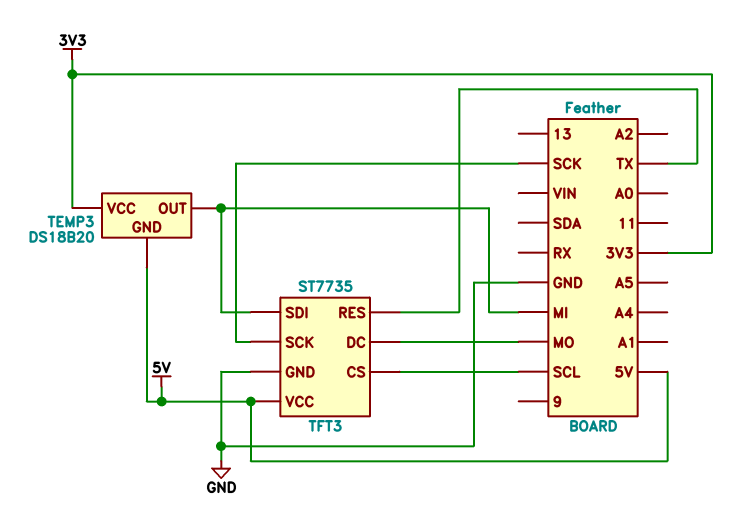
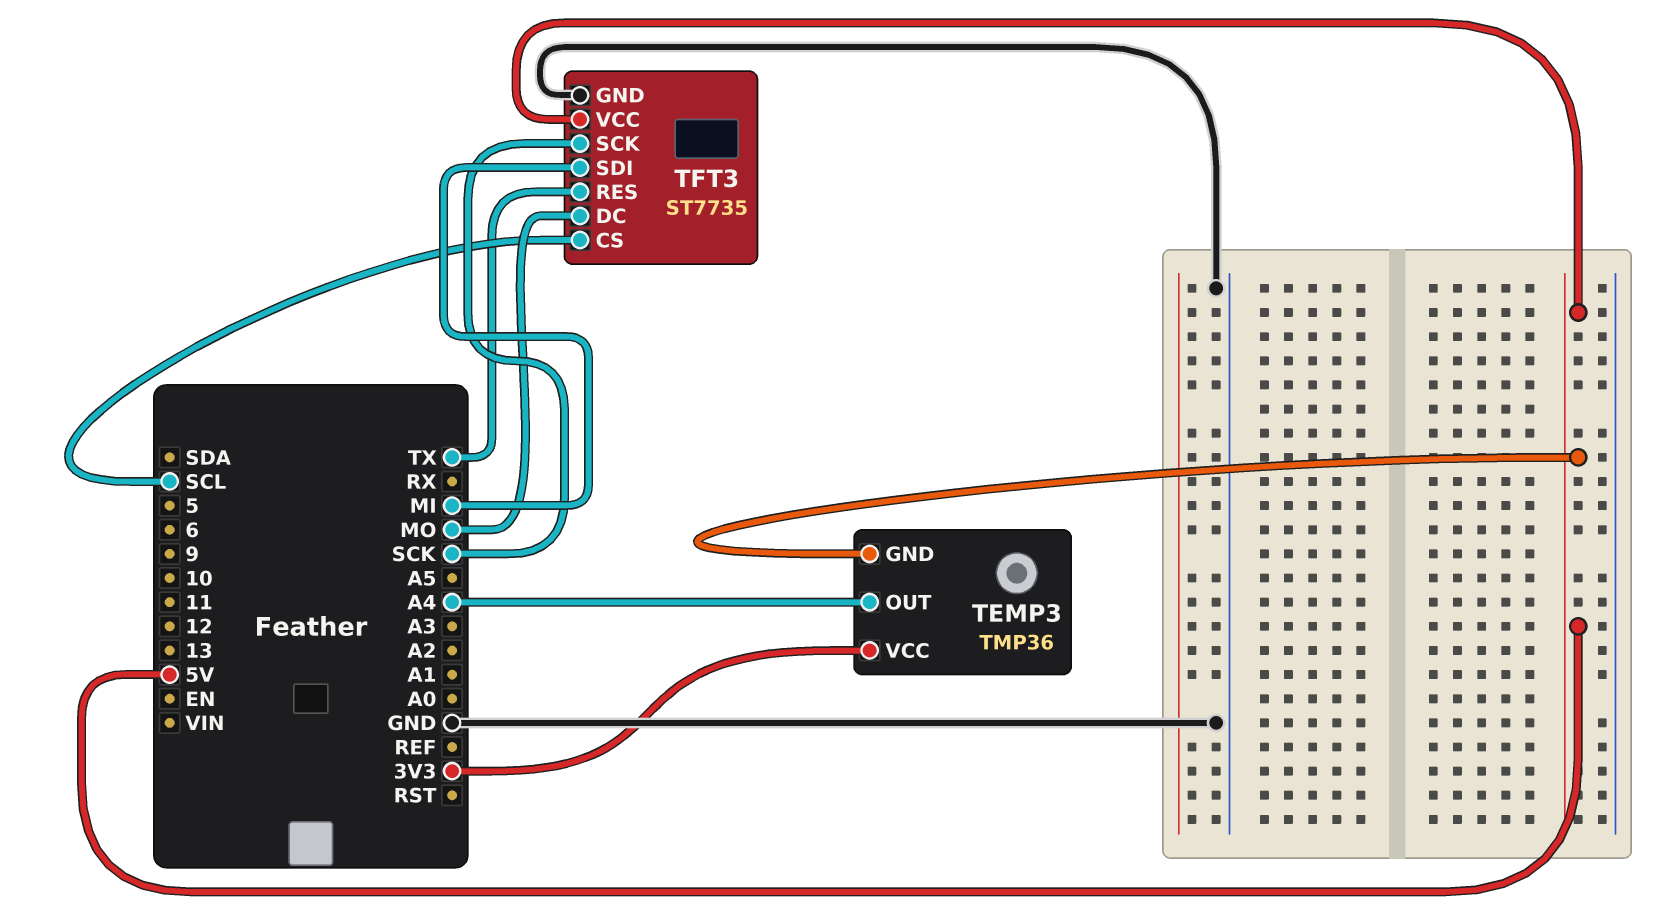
TEMP3: DS18B20 -> TMP36
TEMP3 pin OUT: MI -> A4

